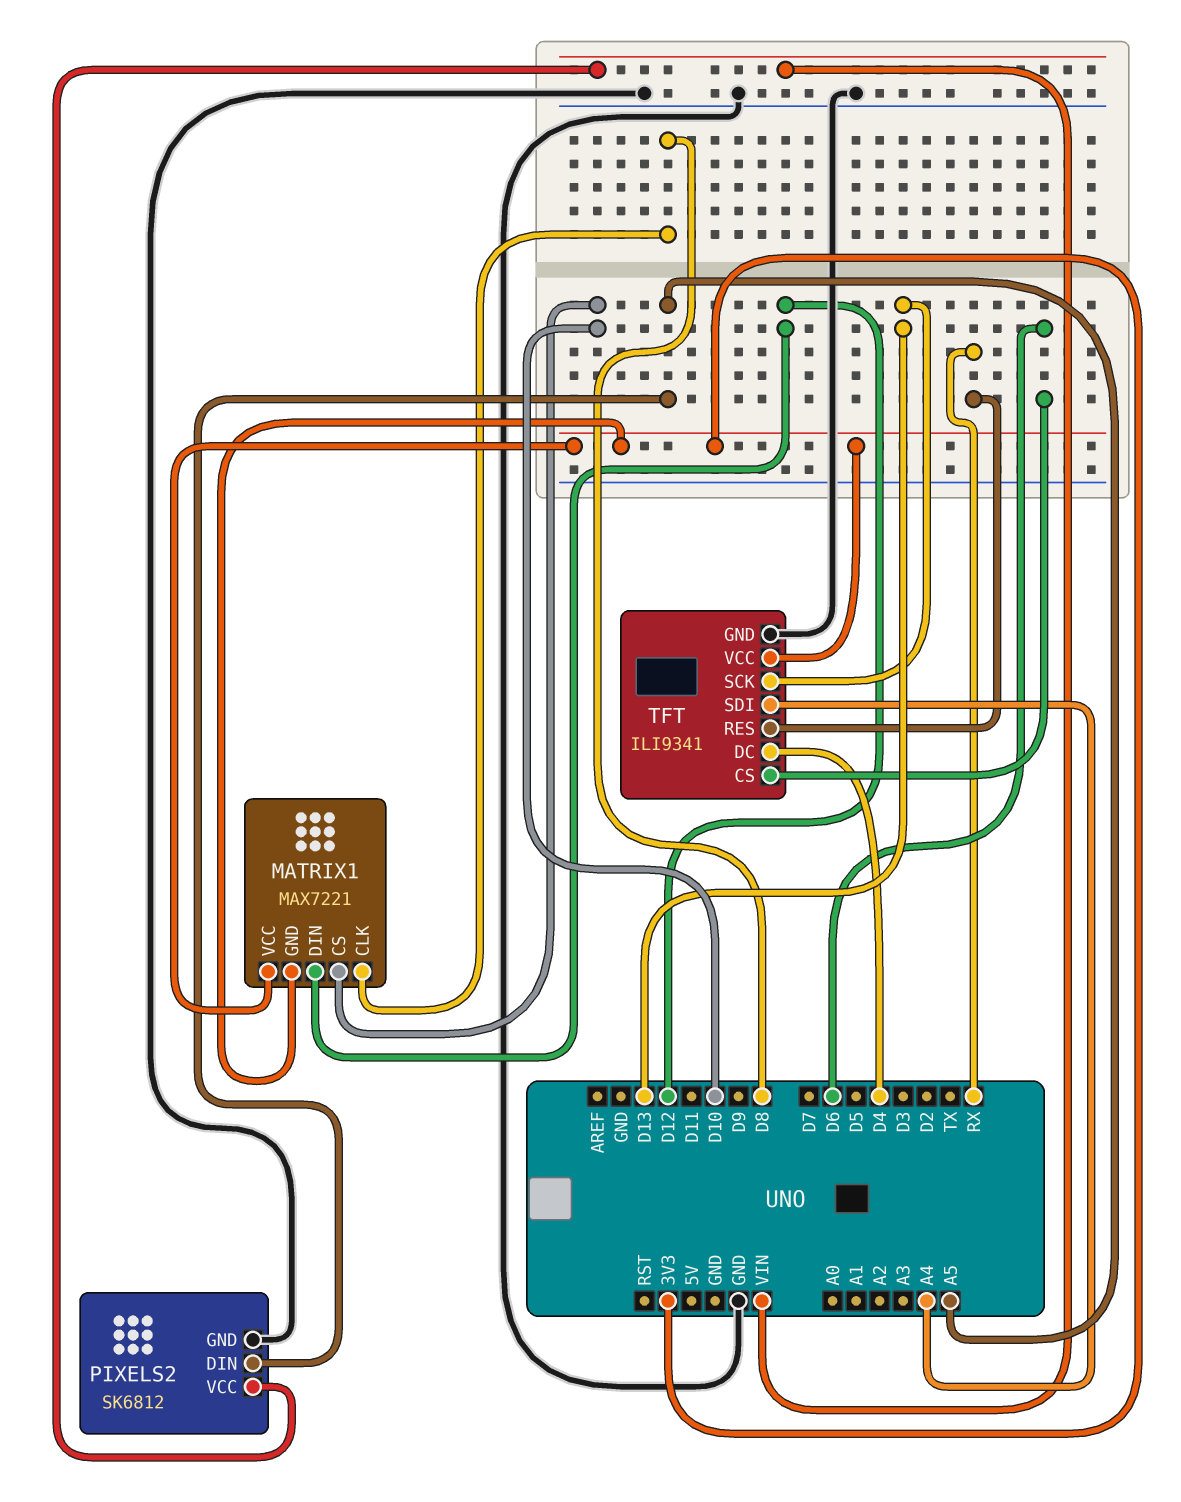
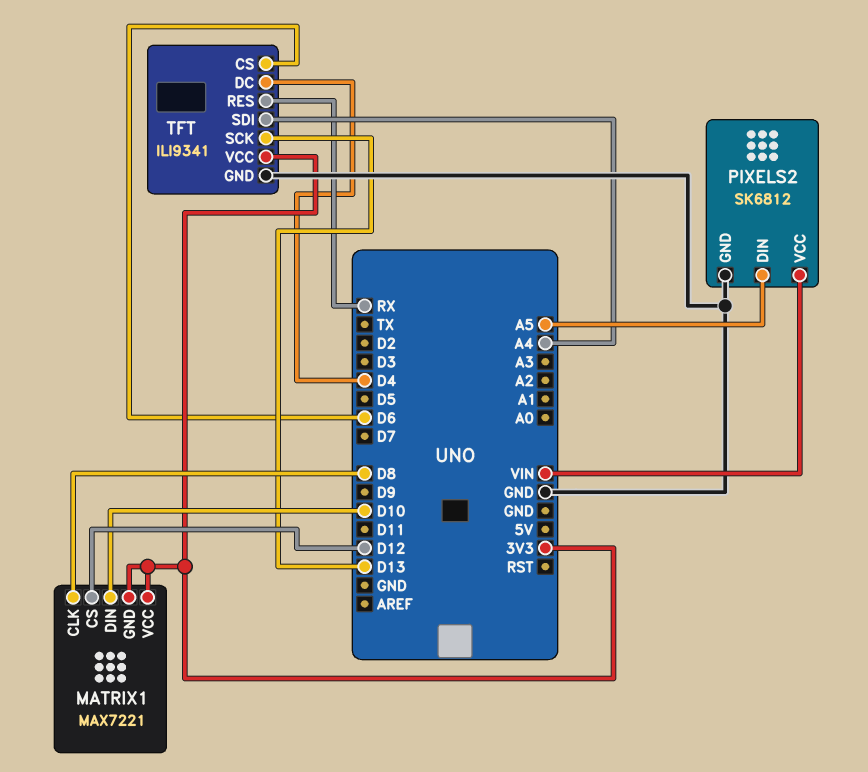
MATRIX1 pin CS: D10 -> D12
MATRIX1 pin DIN: D12 -> D10

